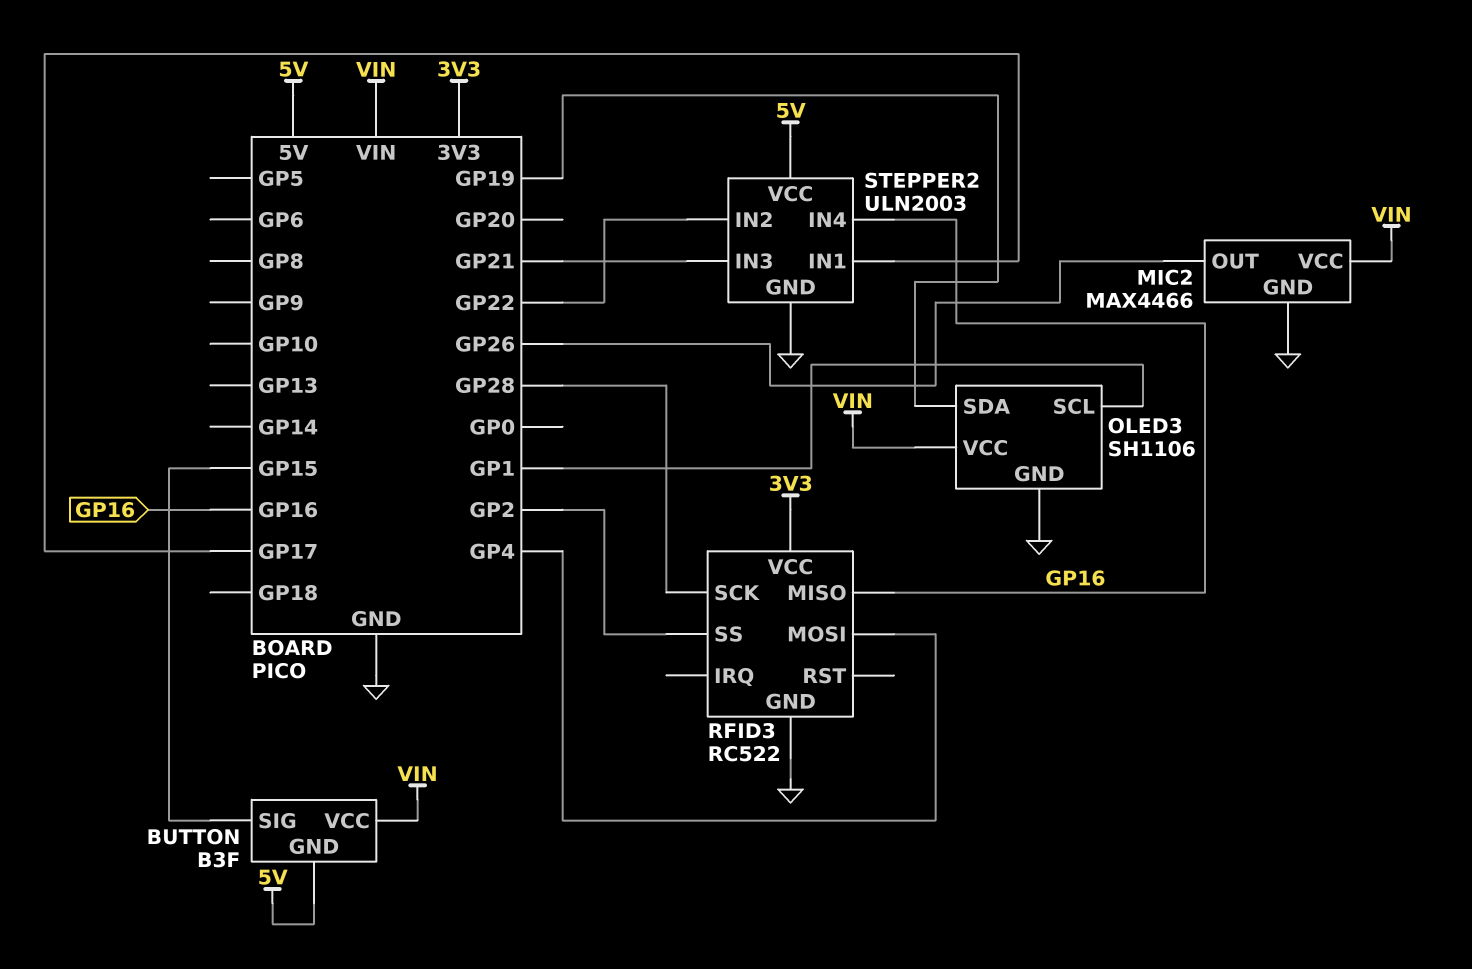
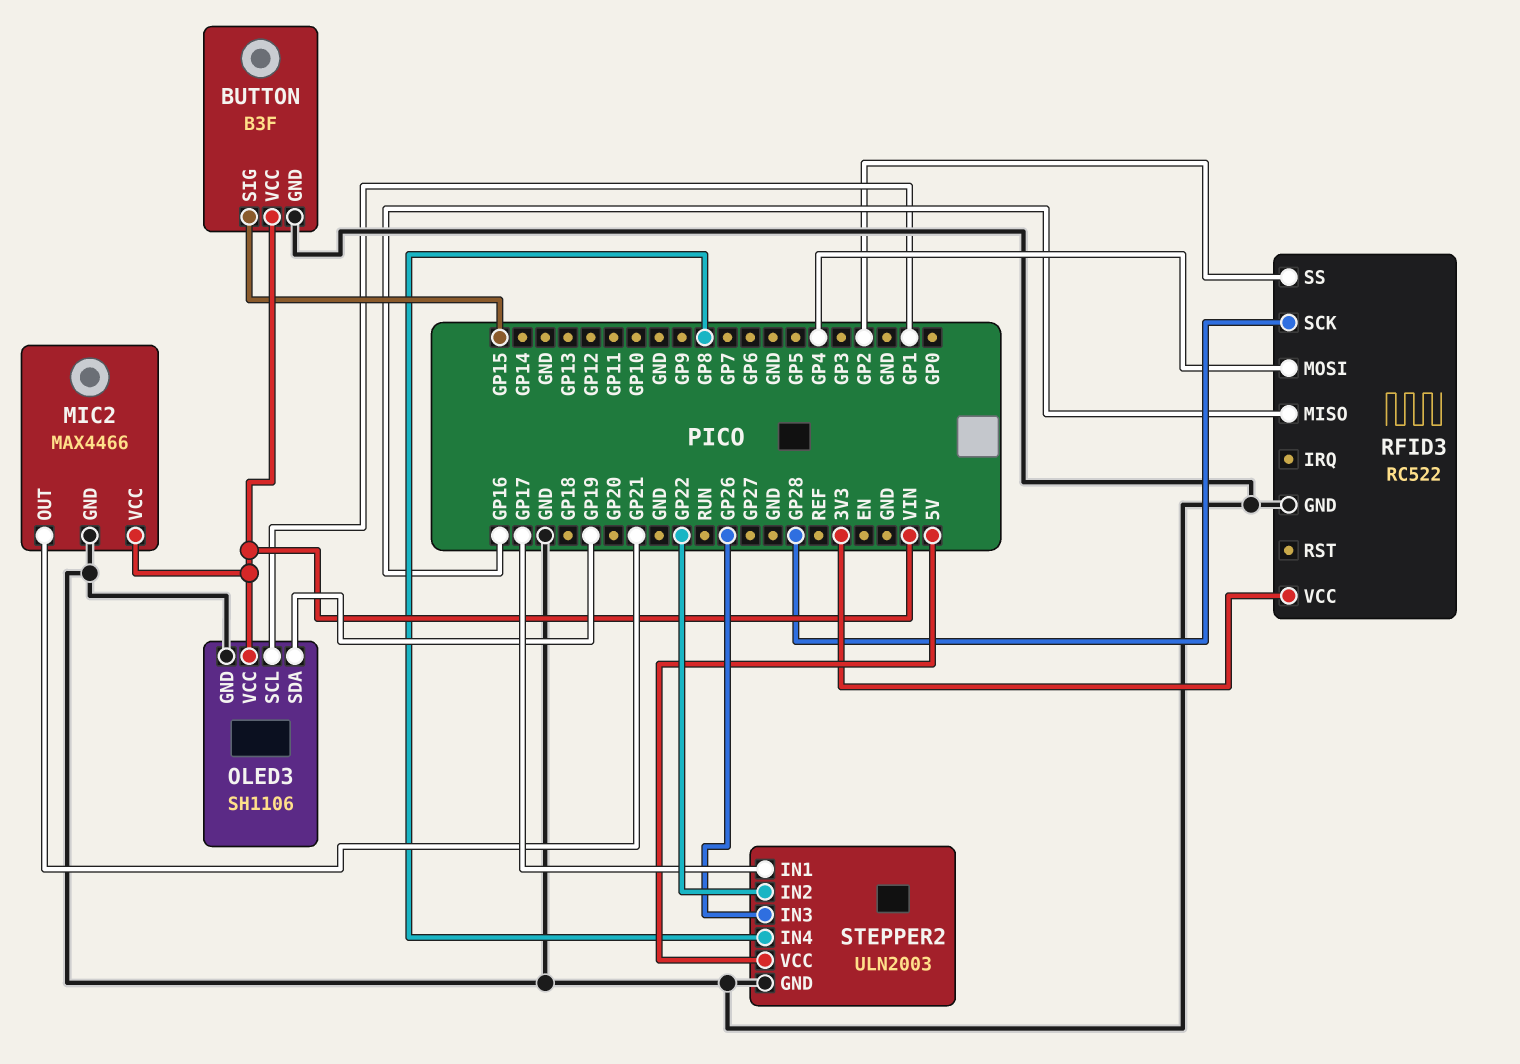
BUTTON pin GND: 5V -> GND
MIC2 pin OUT: GP26 -> GP21
STEPPER2 pin IN3: GP21 -> GP26
STEPPER2 pin IN4: GP16 -> GP8

